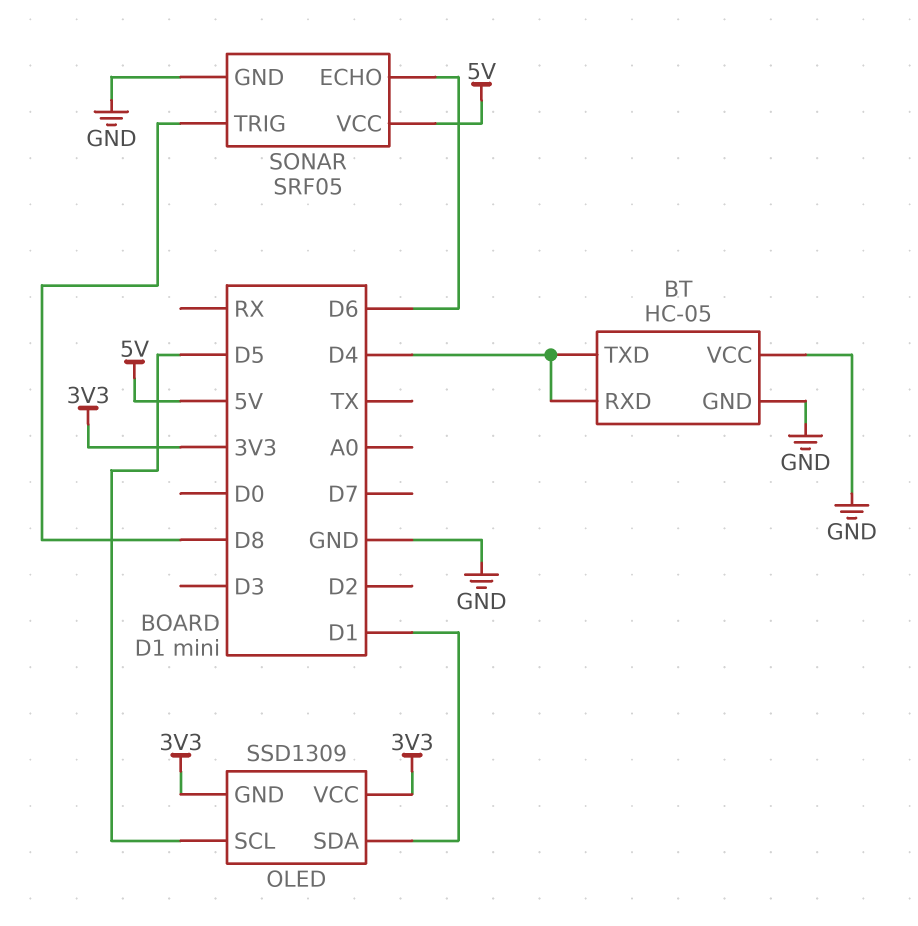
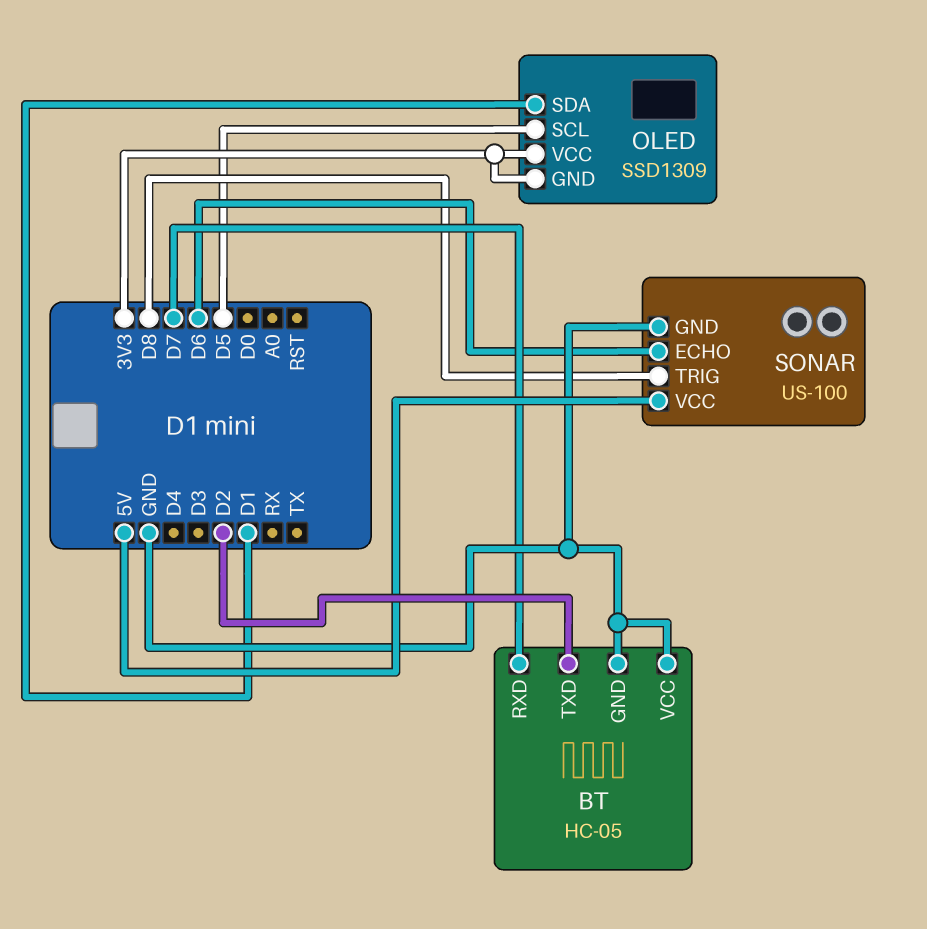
BT pin RXD: D4 -> D7
BT pin TXD: D4 -> D2
SONAR: SRF05 -> US-100

